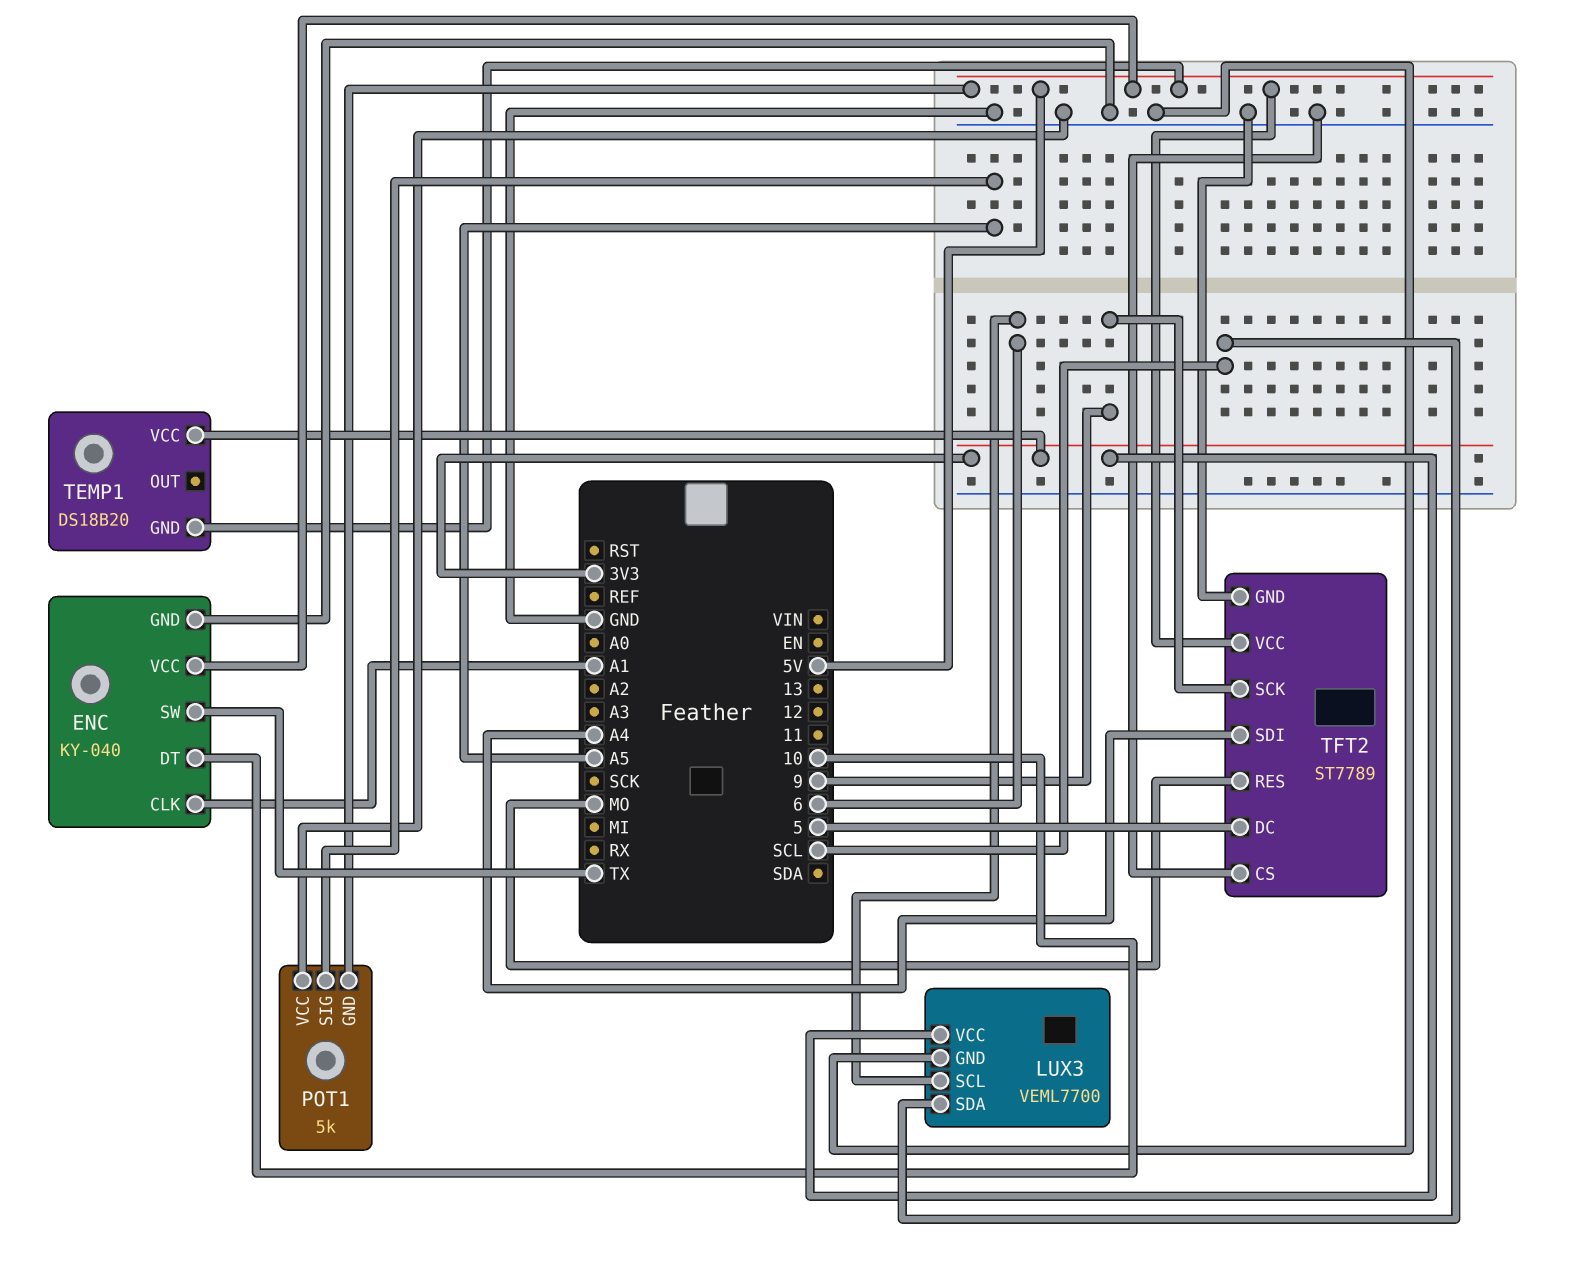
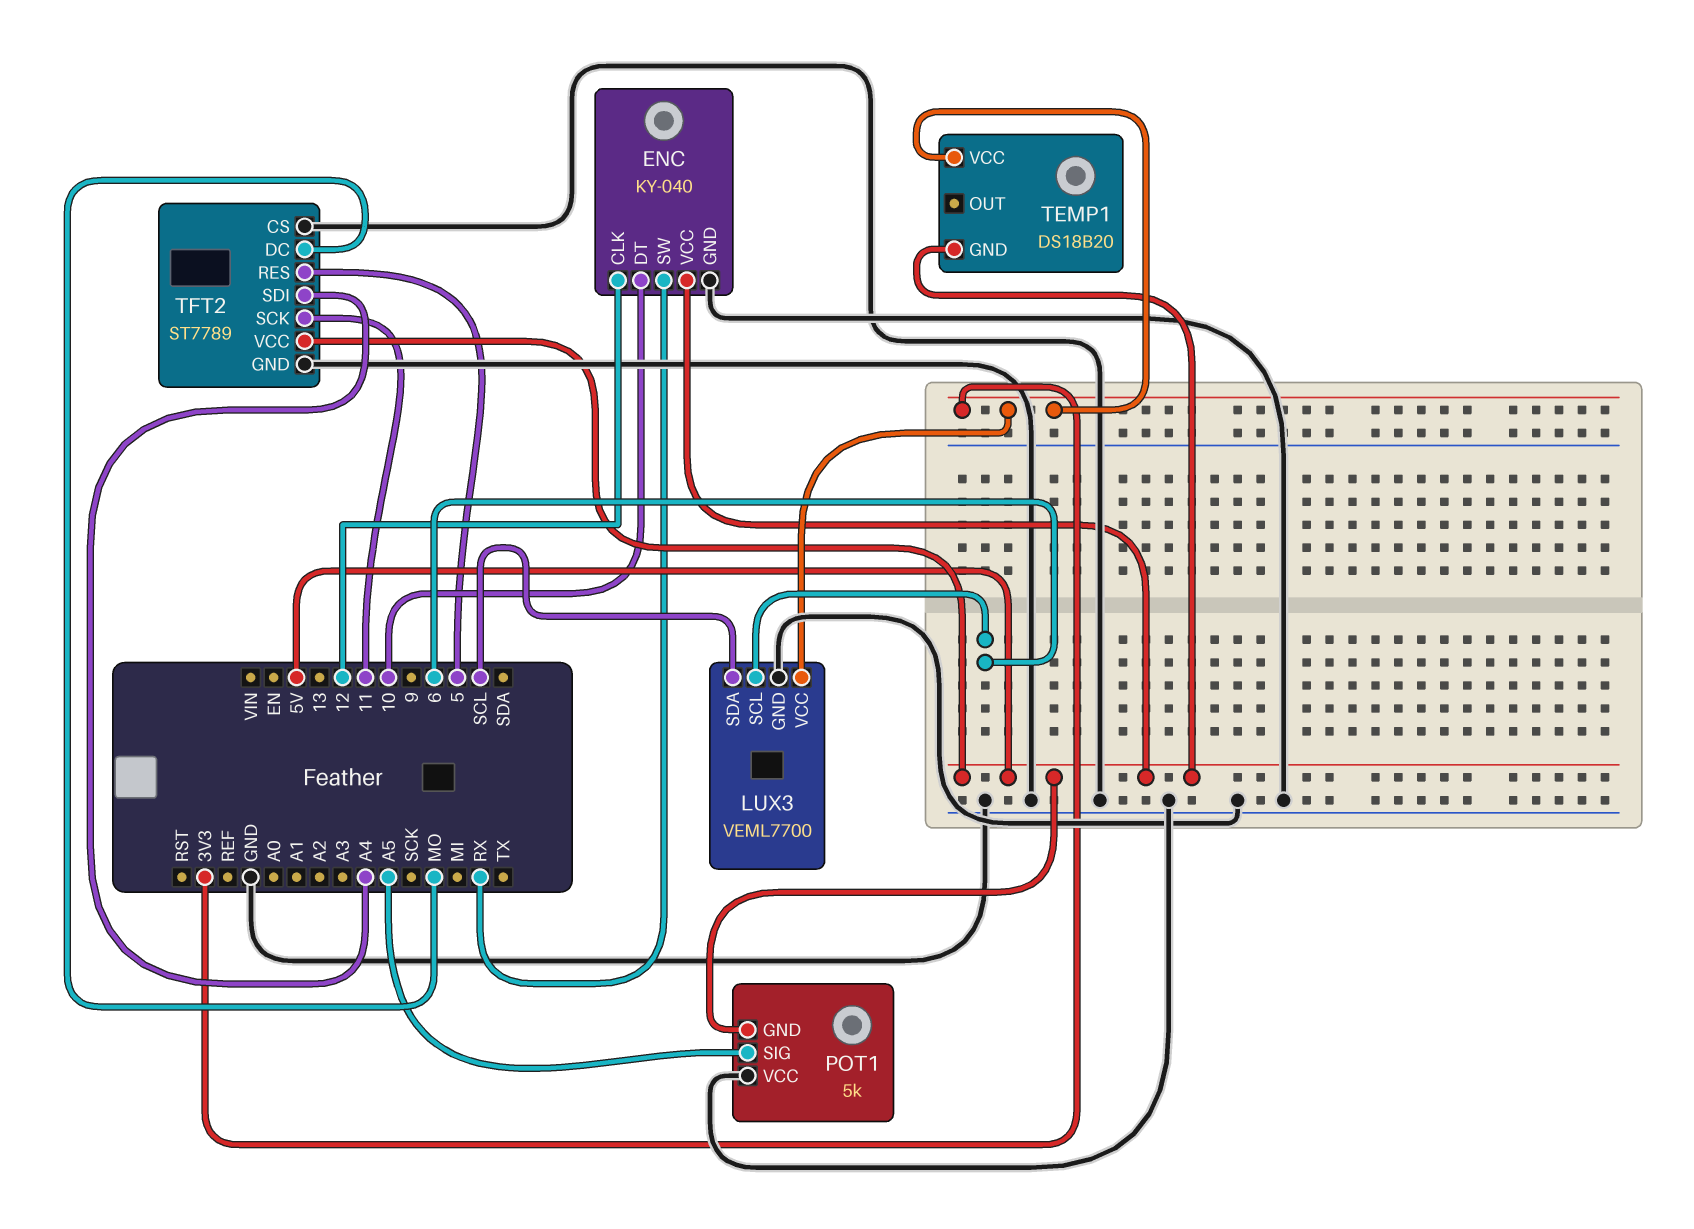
ENC pin CLK: A1 -> 12
ENC pin SW: TX -> RX
TFT2 pin DC: 5 -> MO
TFT2 pin RES: MO -> 5
TFT2 pin SCK: 9 -> 11

